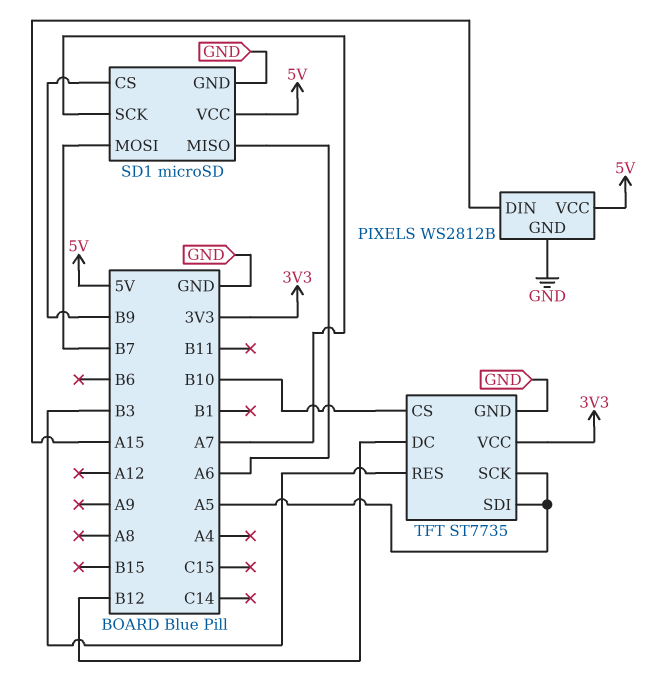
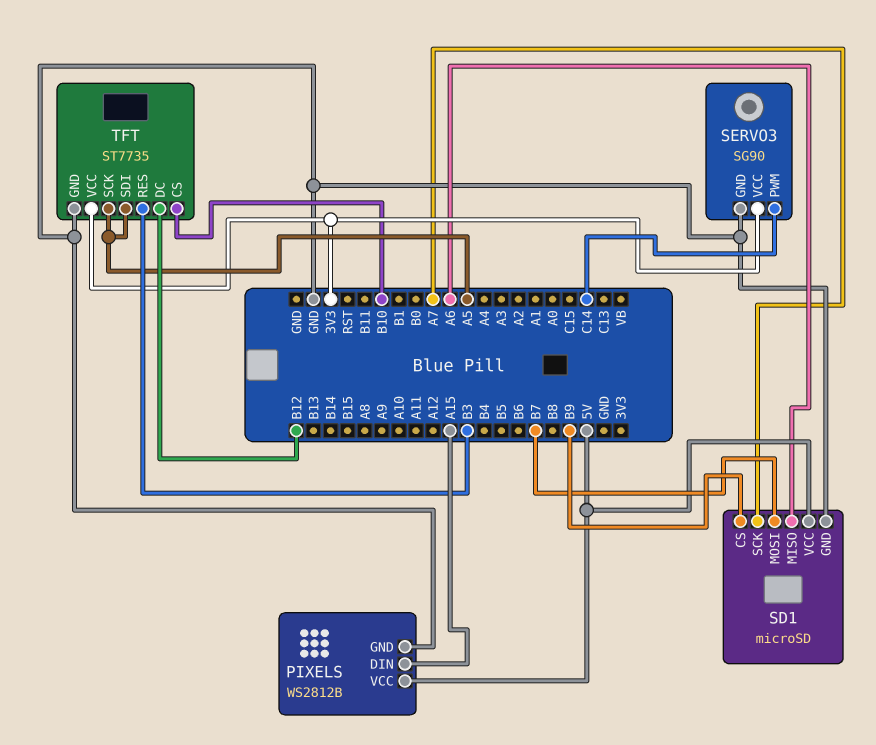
SERVO3: none -> SG90
SERVO3 pin GND: none -> GND
SERVO3 pin PWM: none -> C14
SERVO3 pin VCC: none -> 3V3

